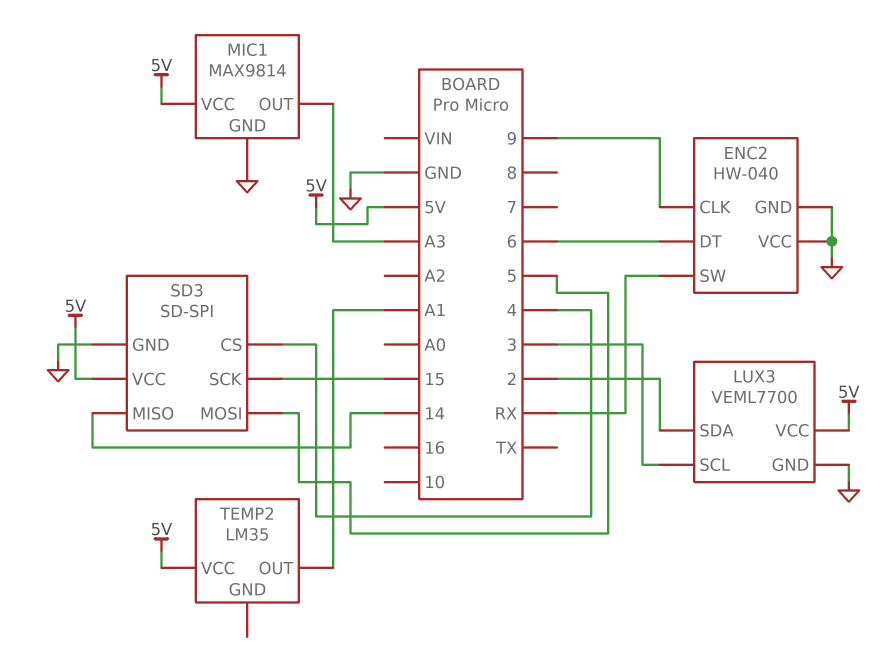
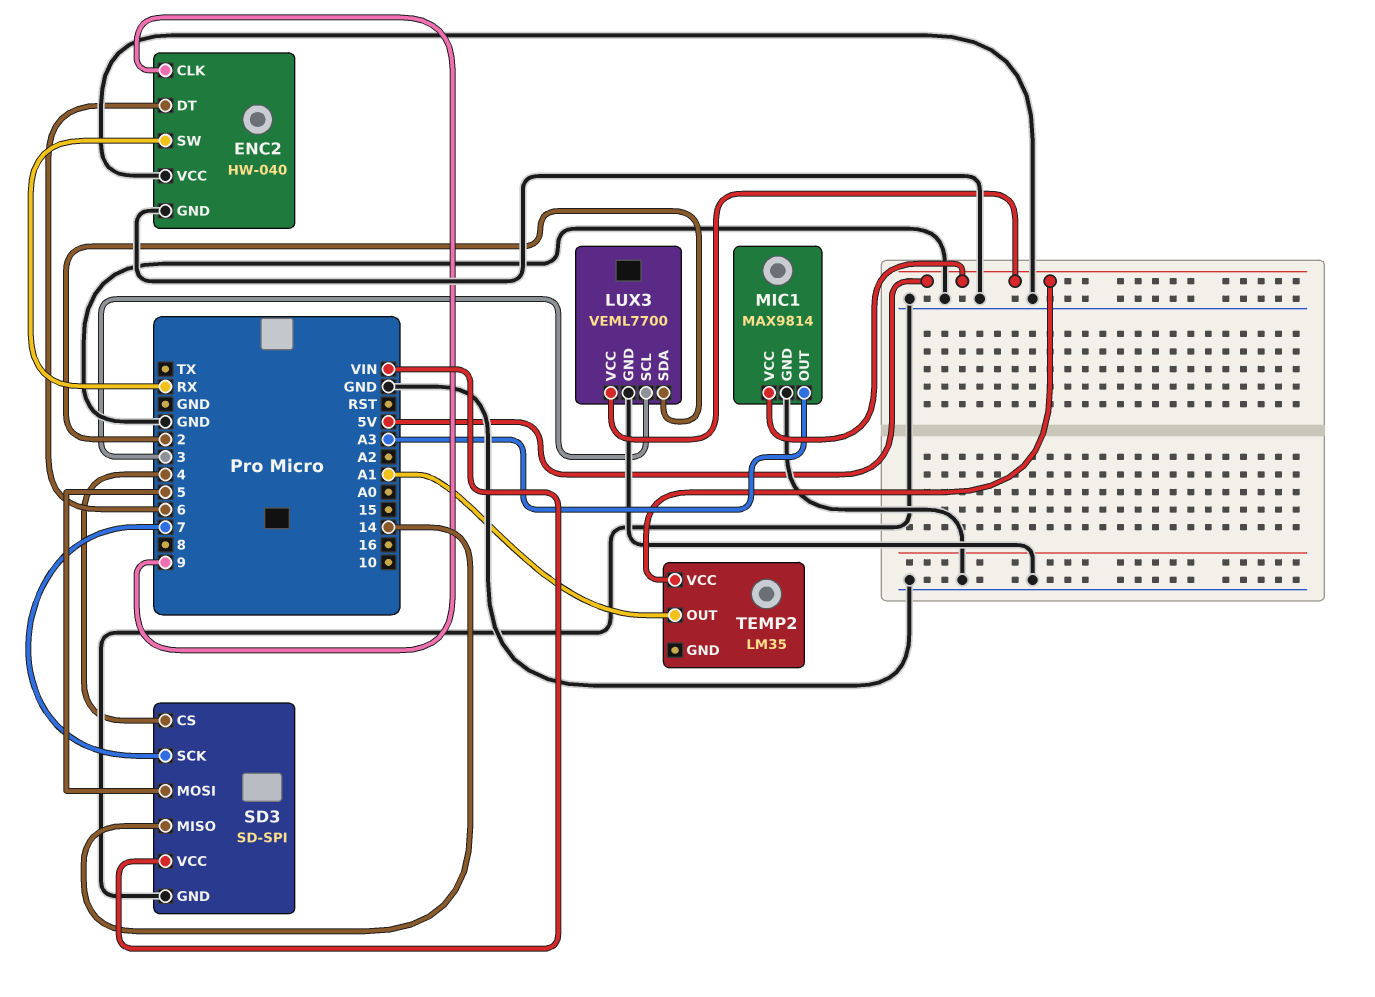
SD3 pin SCK: 15 -> 7
SD3 pin VCC: 5V -> VIN

